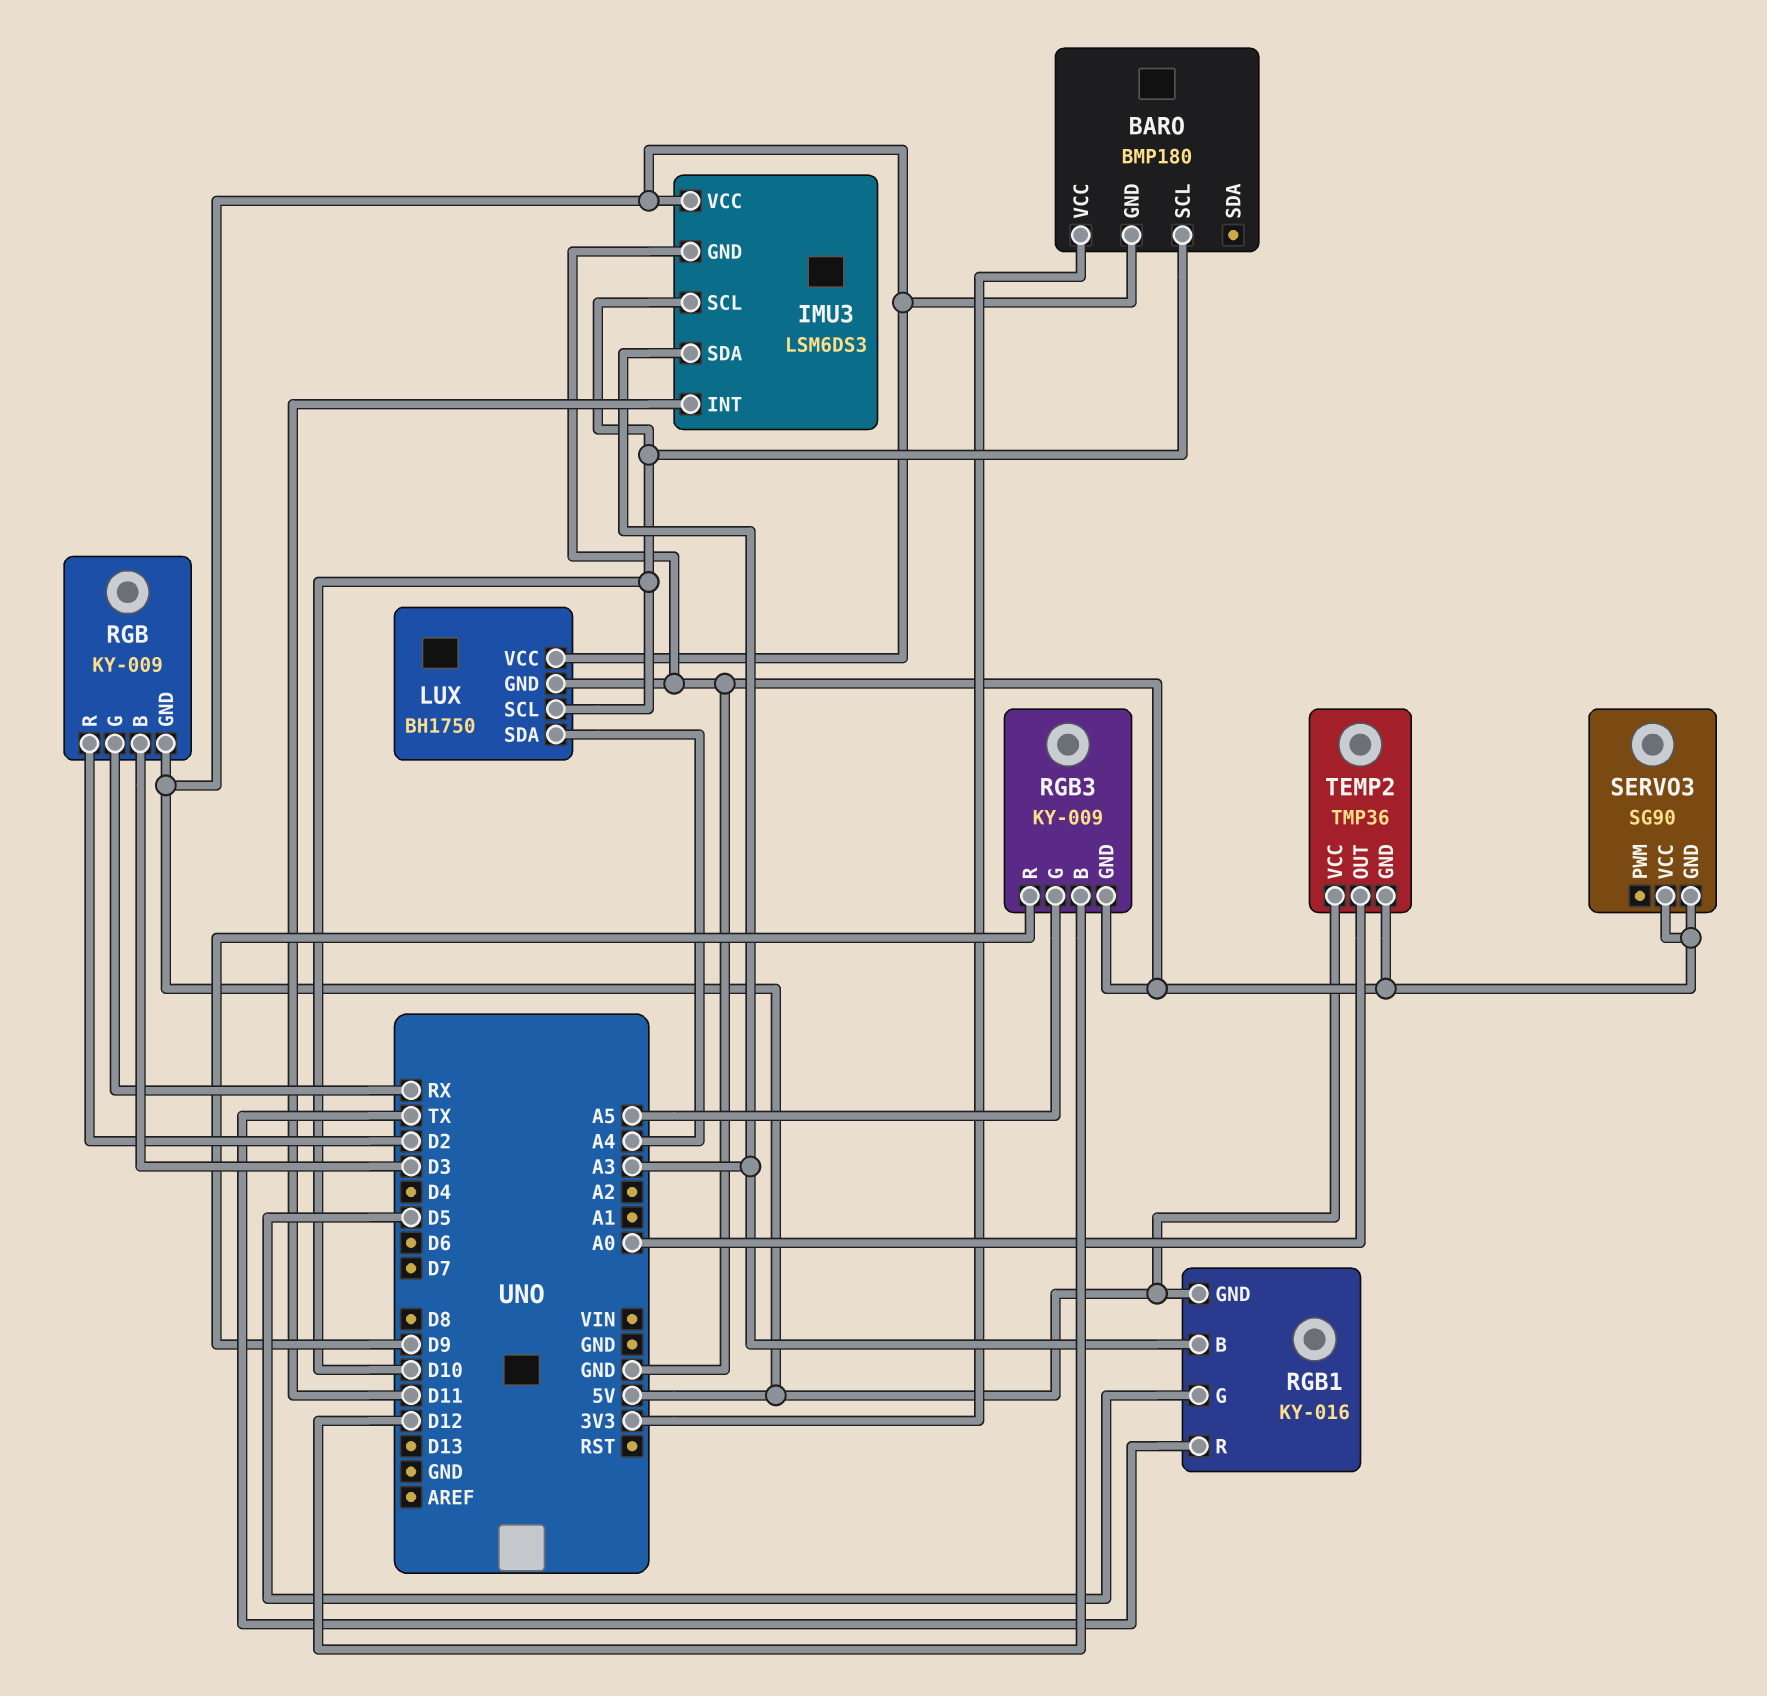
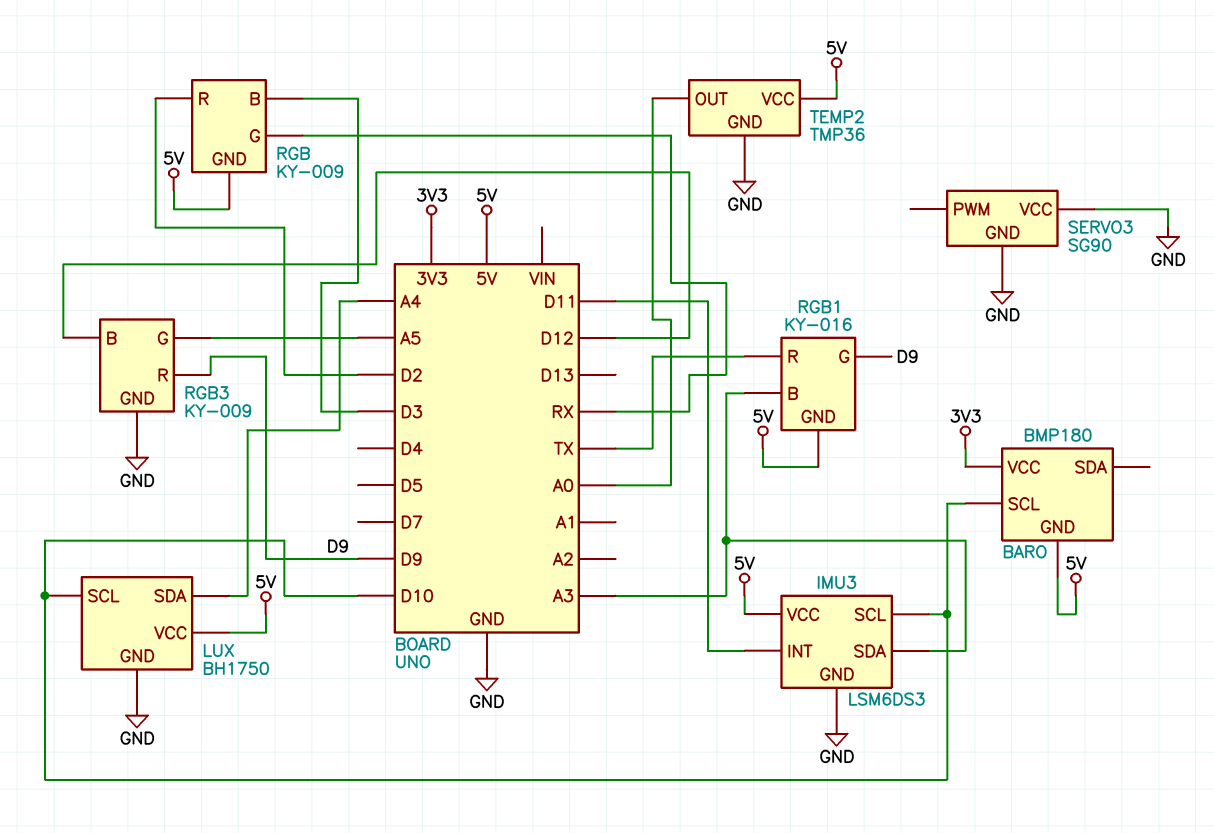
RGB1 pin G: D5 -> D9

